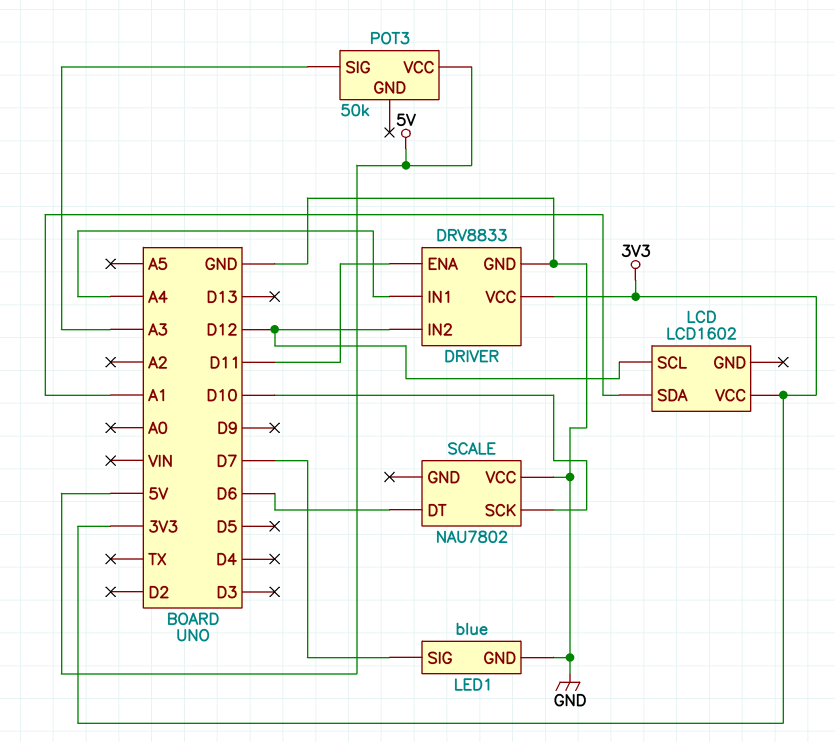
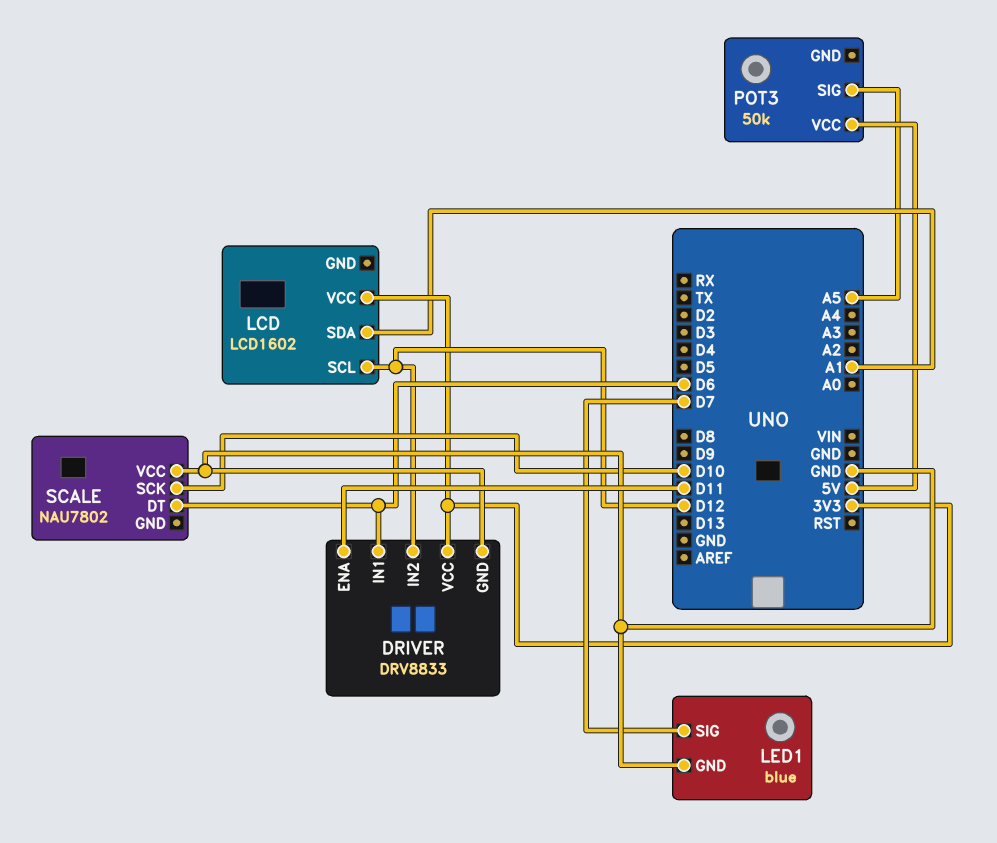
DRIVER pin IN1: A4 -> D6
POT3 pin SIG: A3 -> A5

